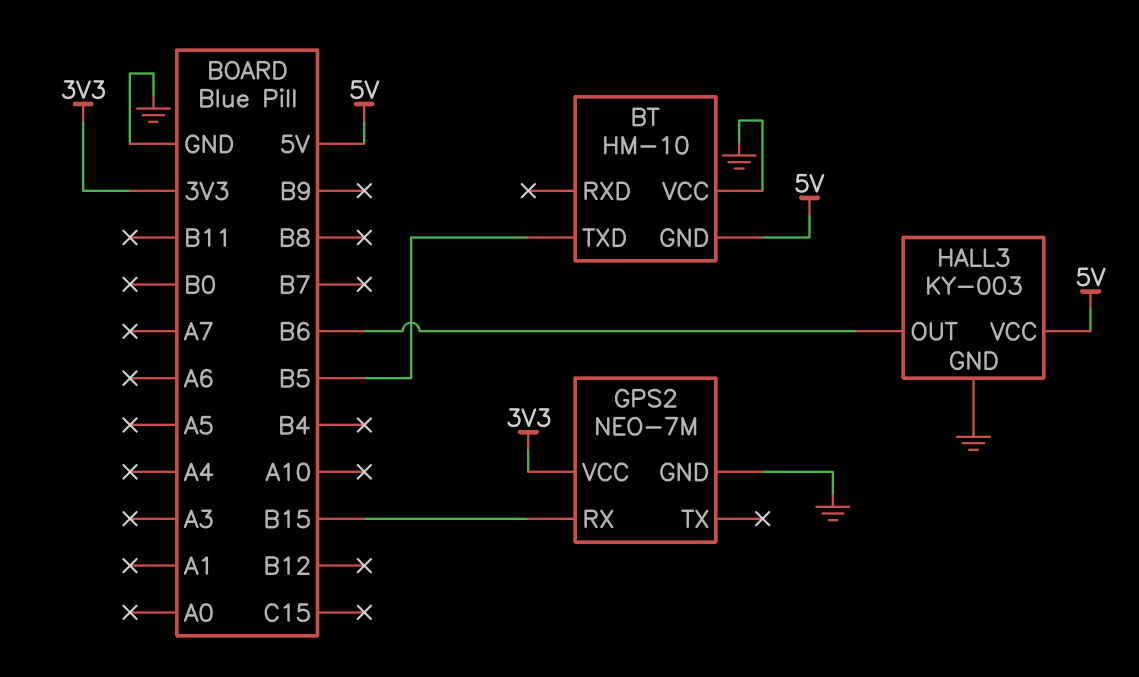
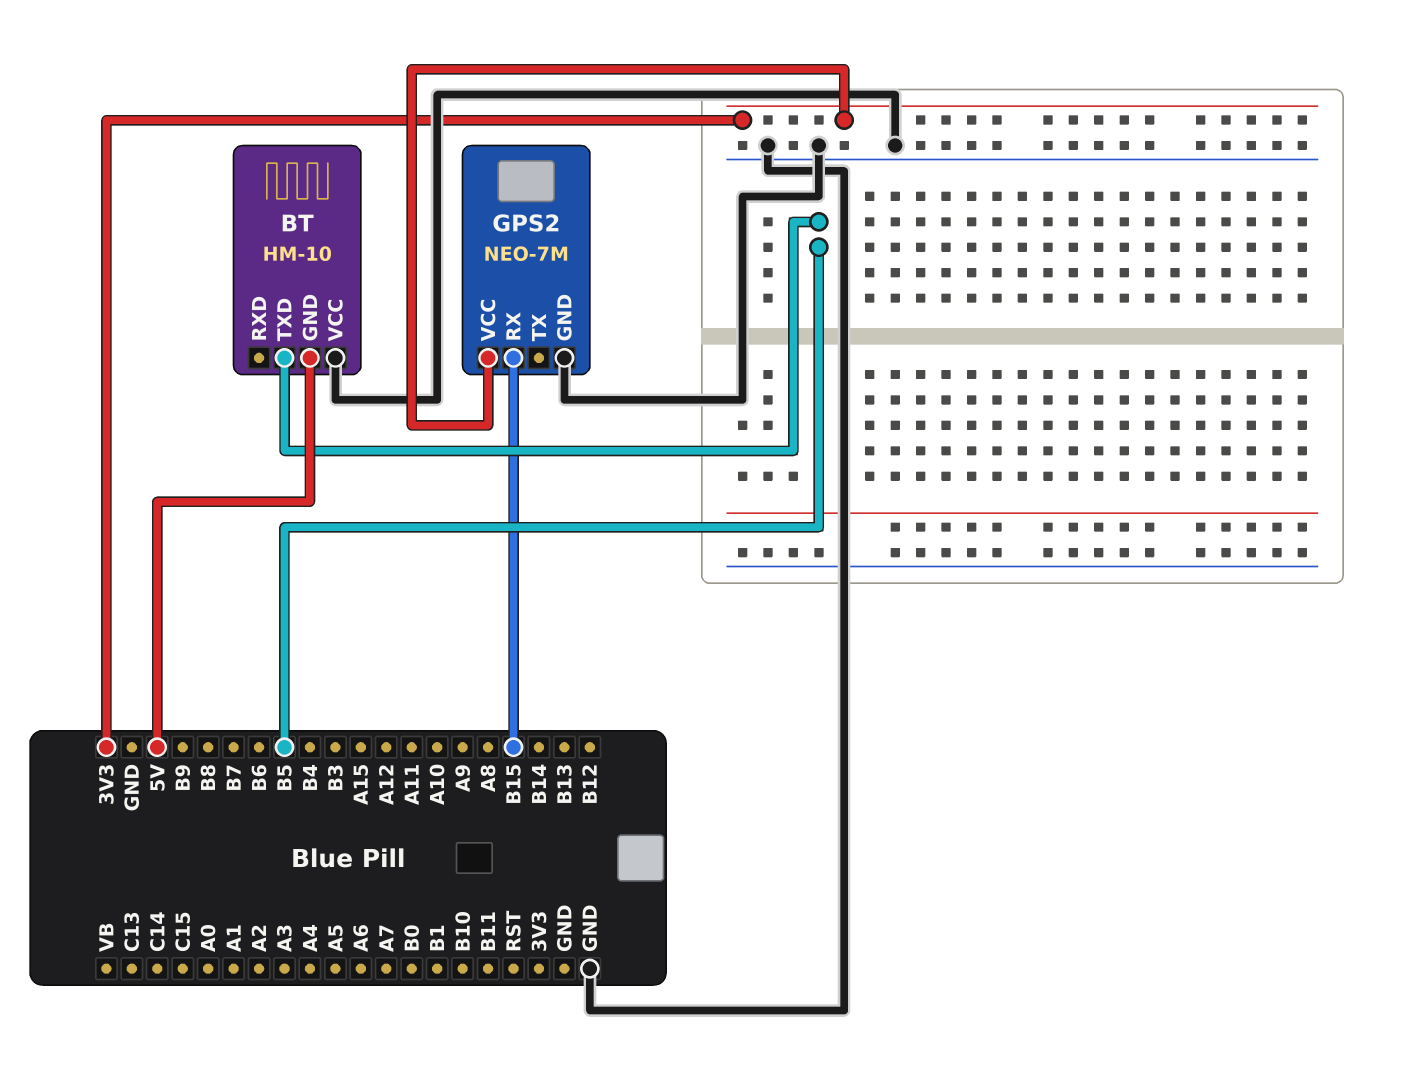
HALL3: KY-003 -> none
HALL3 pin GND: GND -> none
HALL3 pin OUT: B6 -> none
HALL3 pin VCC: 5V -> none

